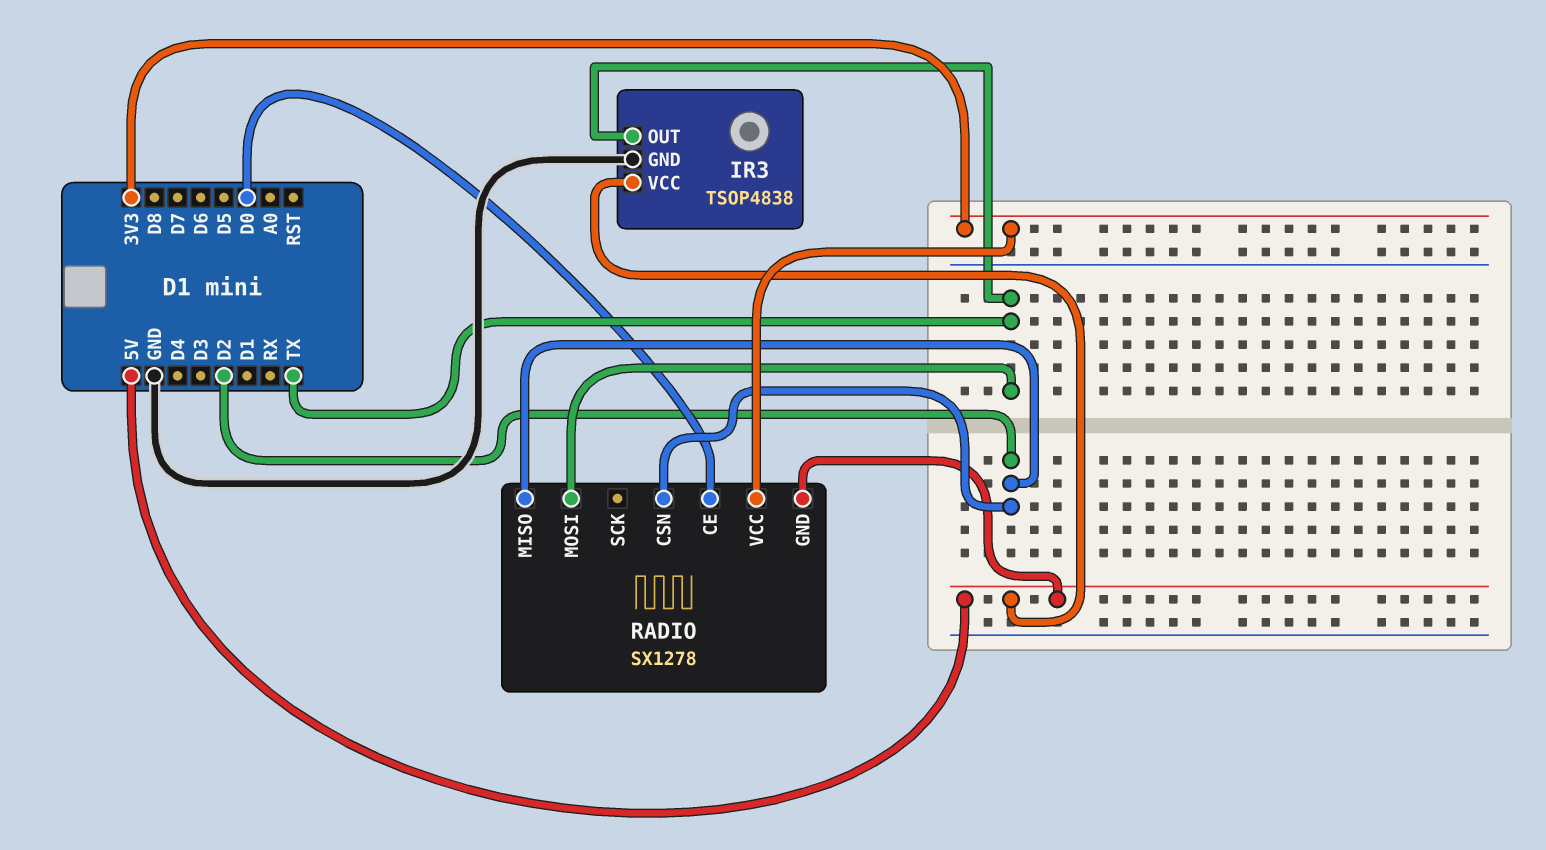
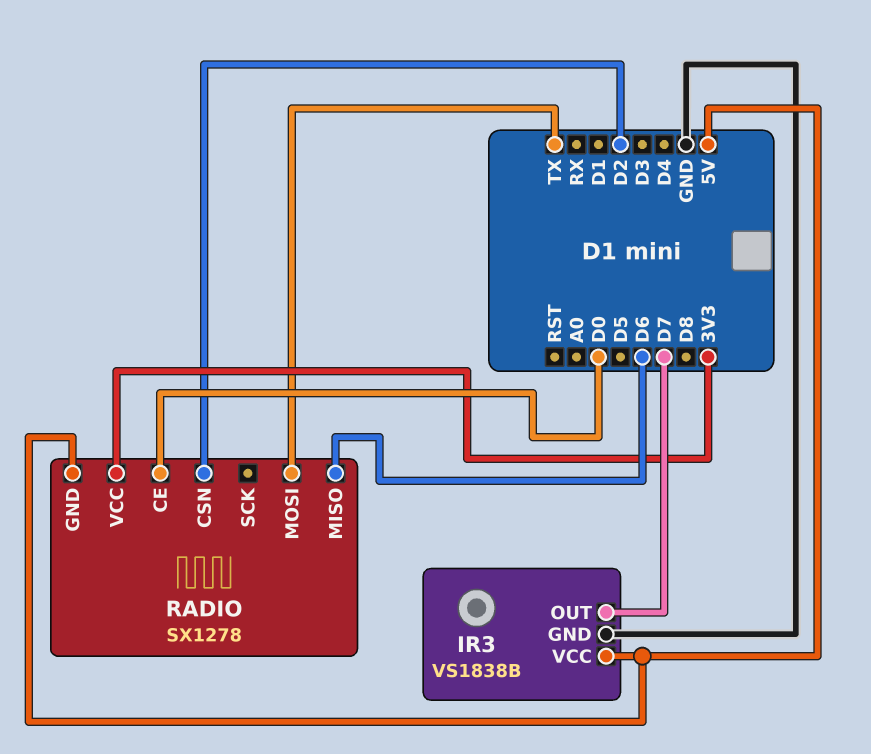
IR3: TSOP4838 -> VS1838B
IR3 pin OUT: TX -> D7
RADIO pin MISO: D2 -> D6

